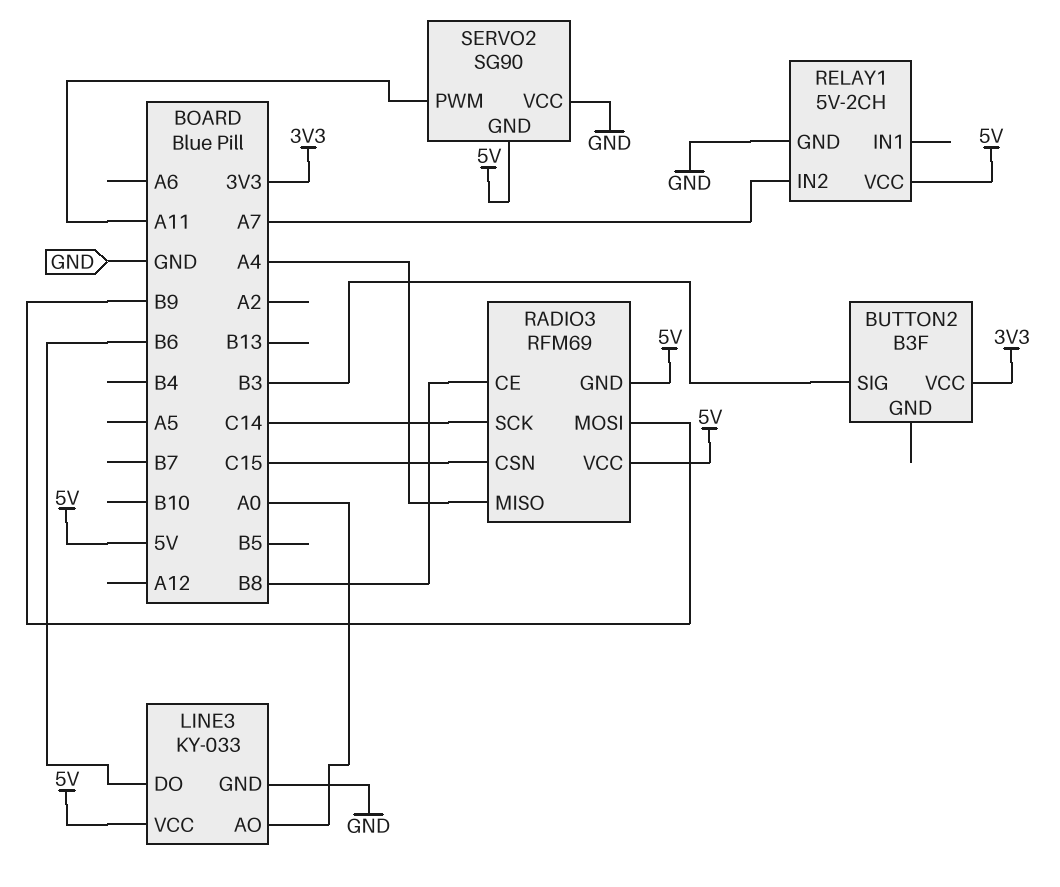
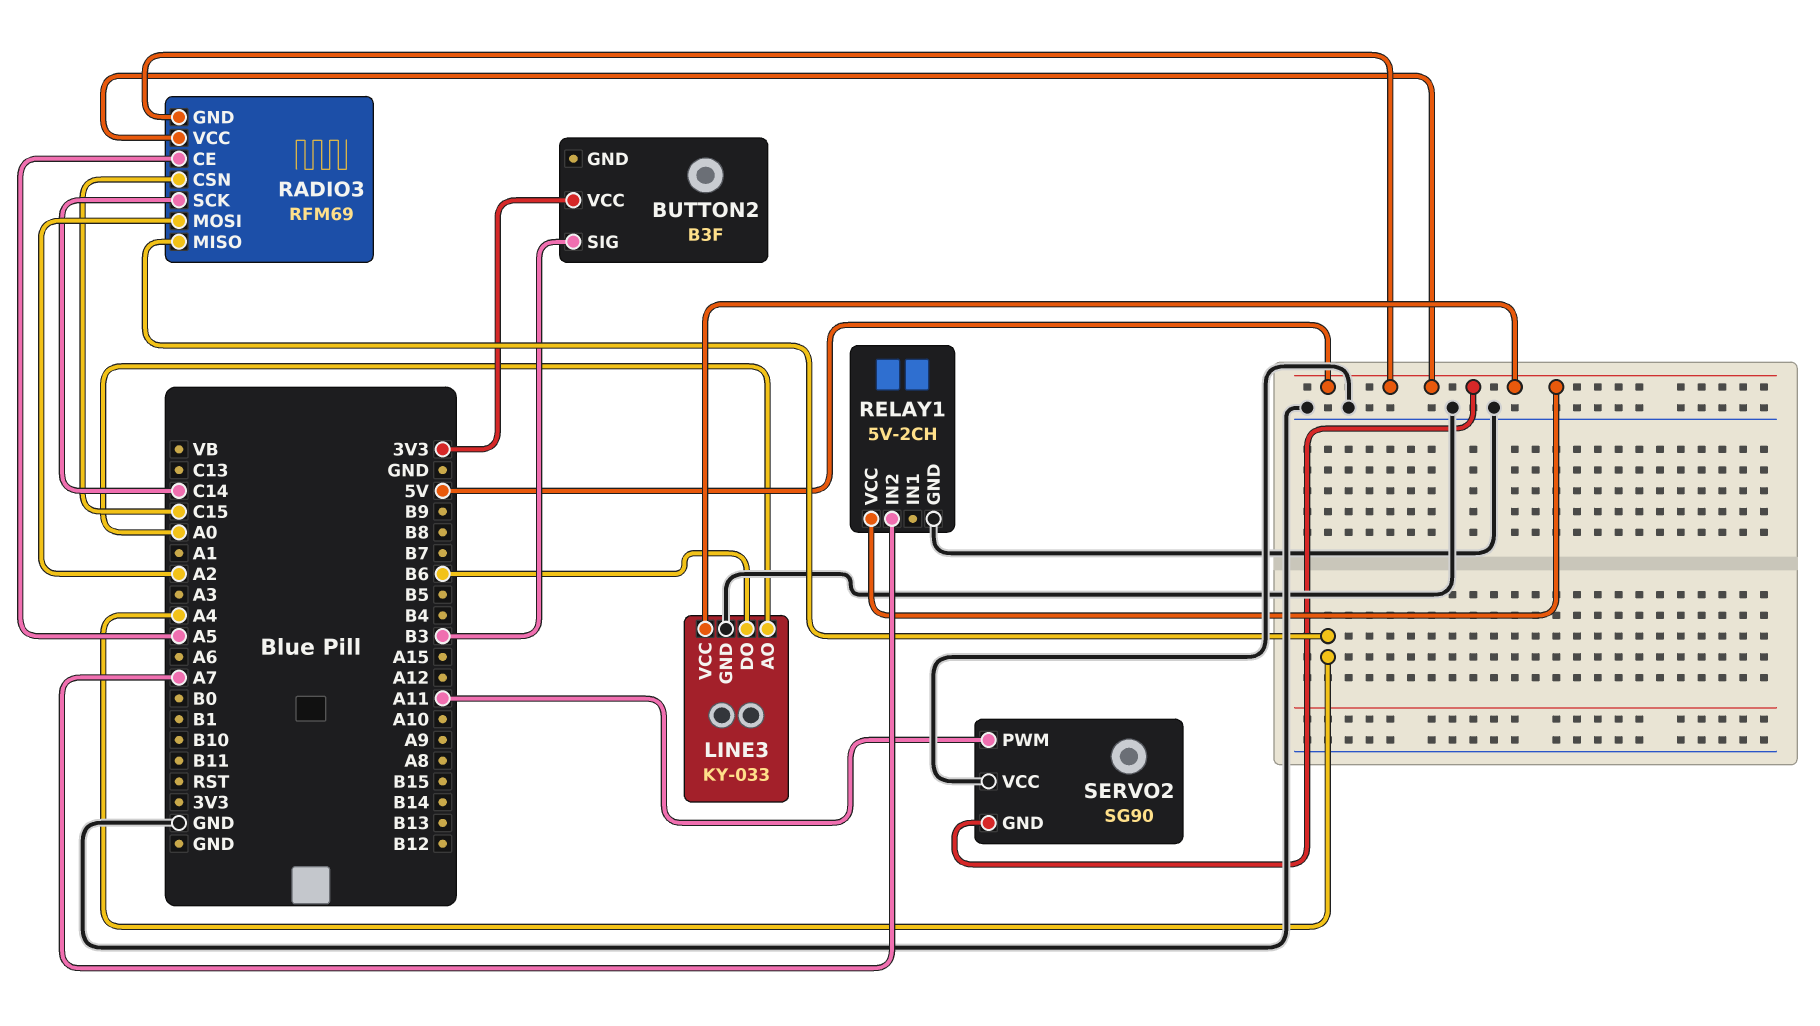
RADIO3 pin CE: B8 -> A5
RADIO3 pin MOSI: B9 -> A2

